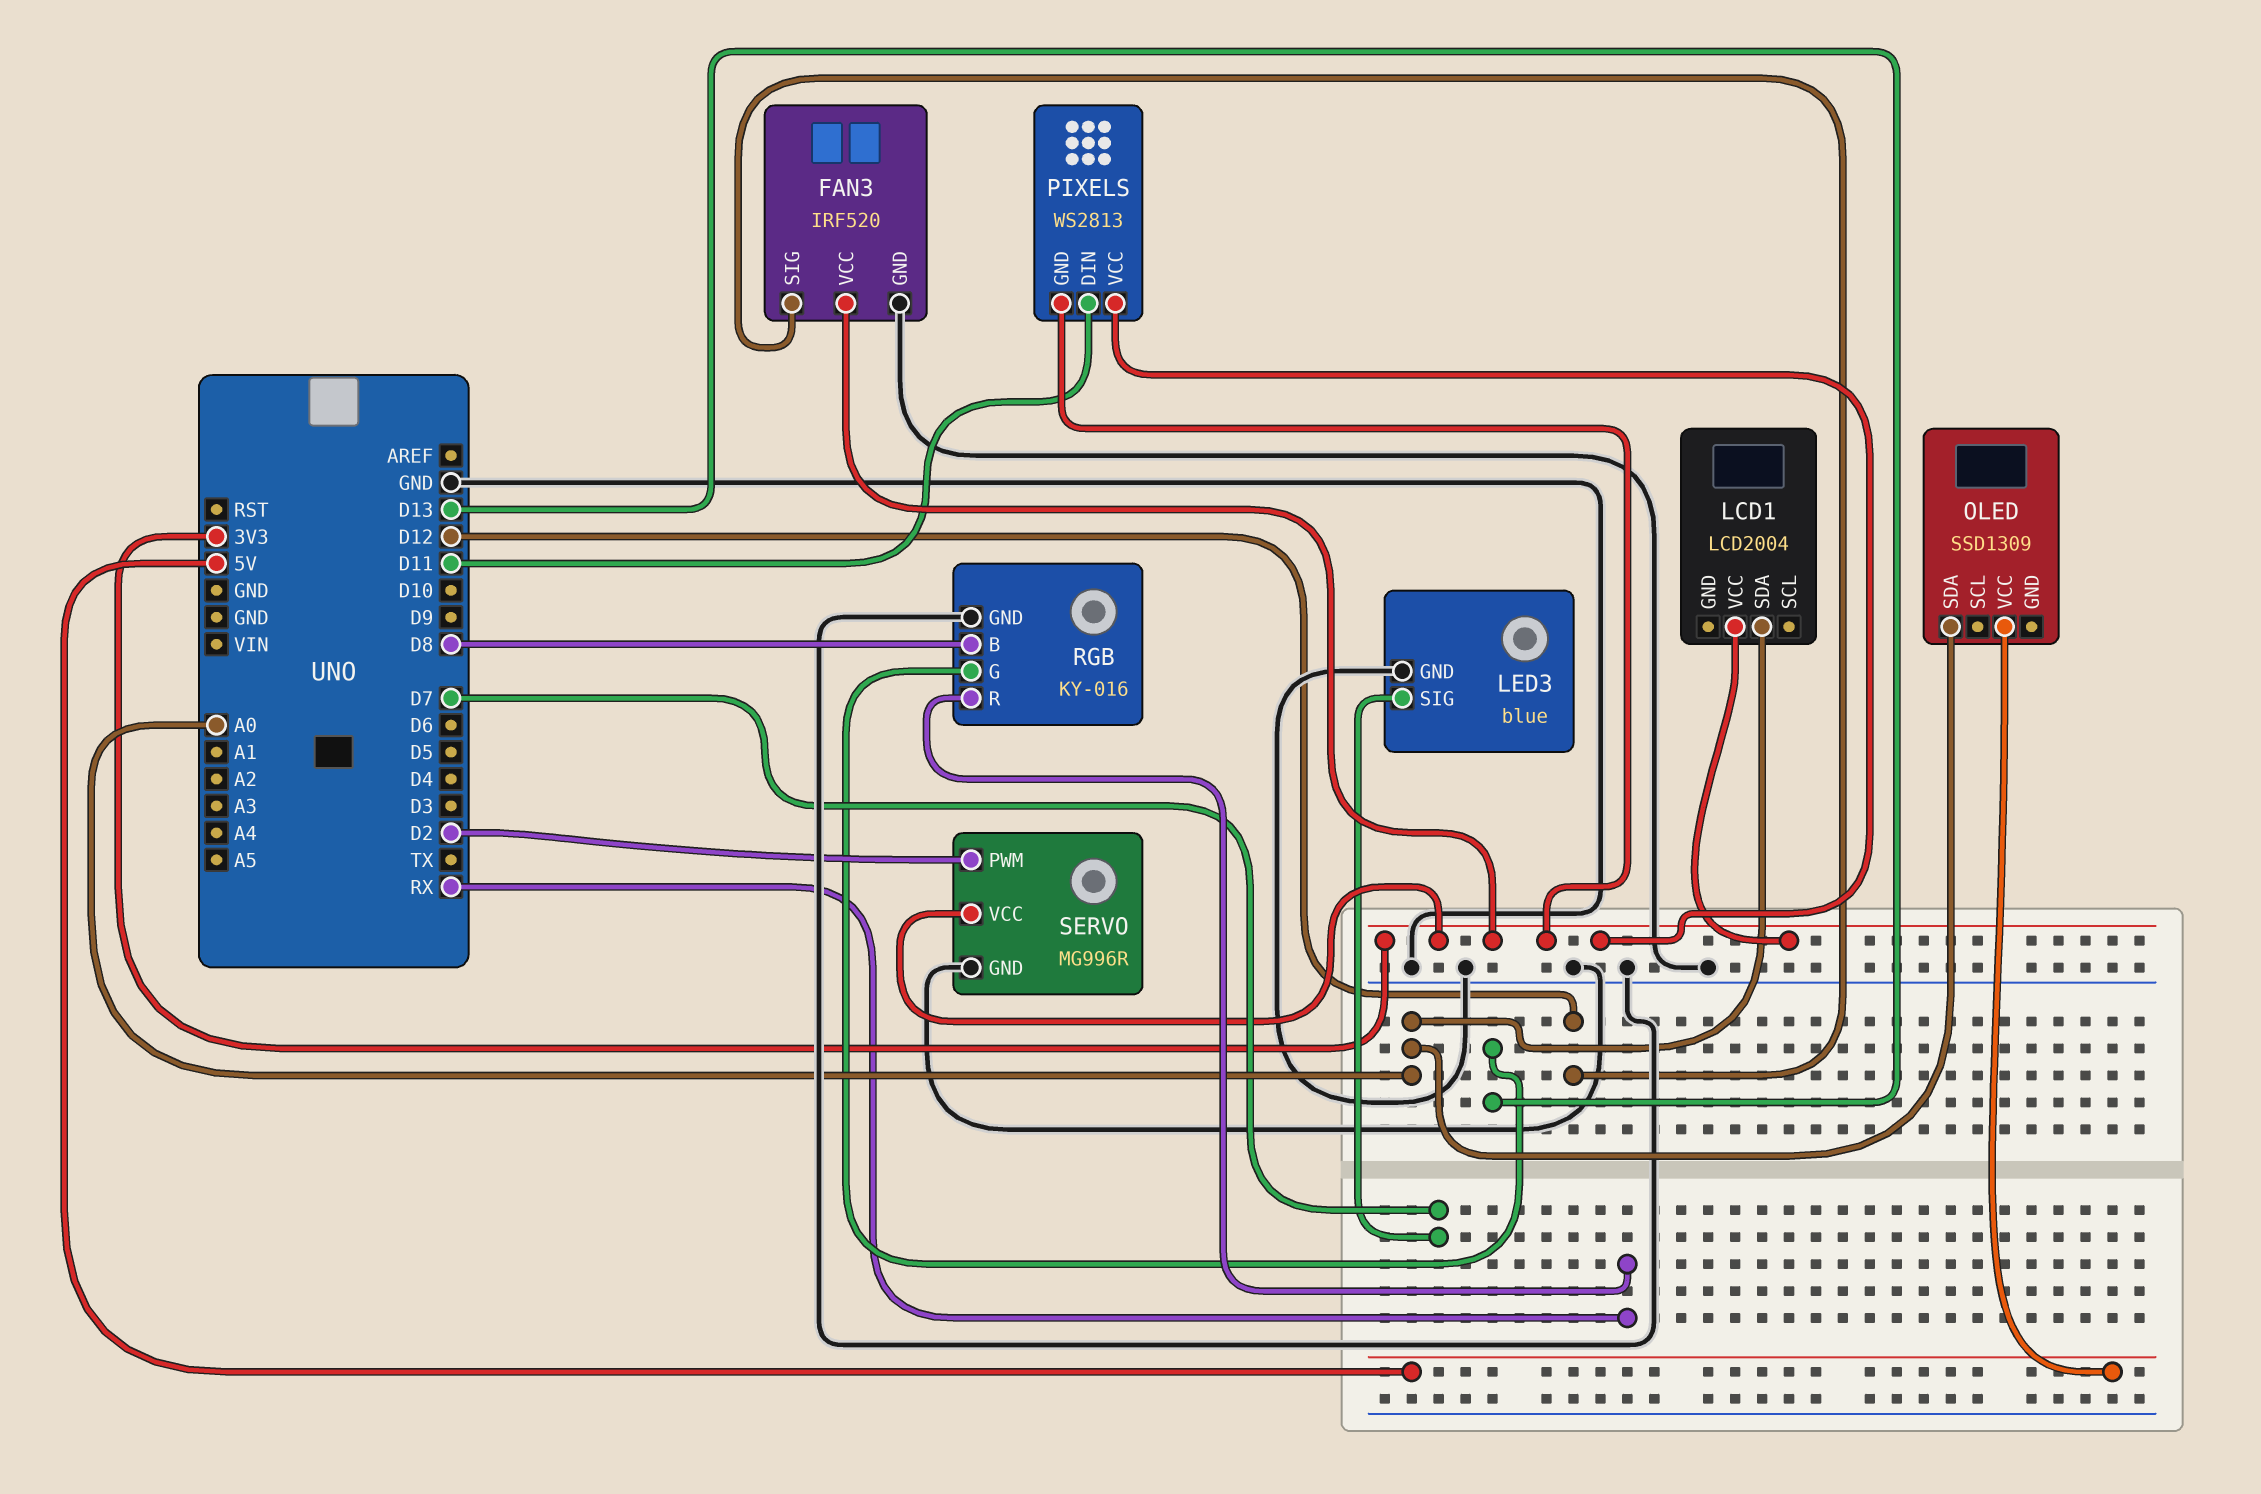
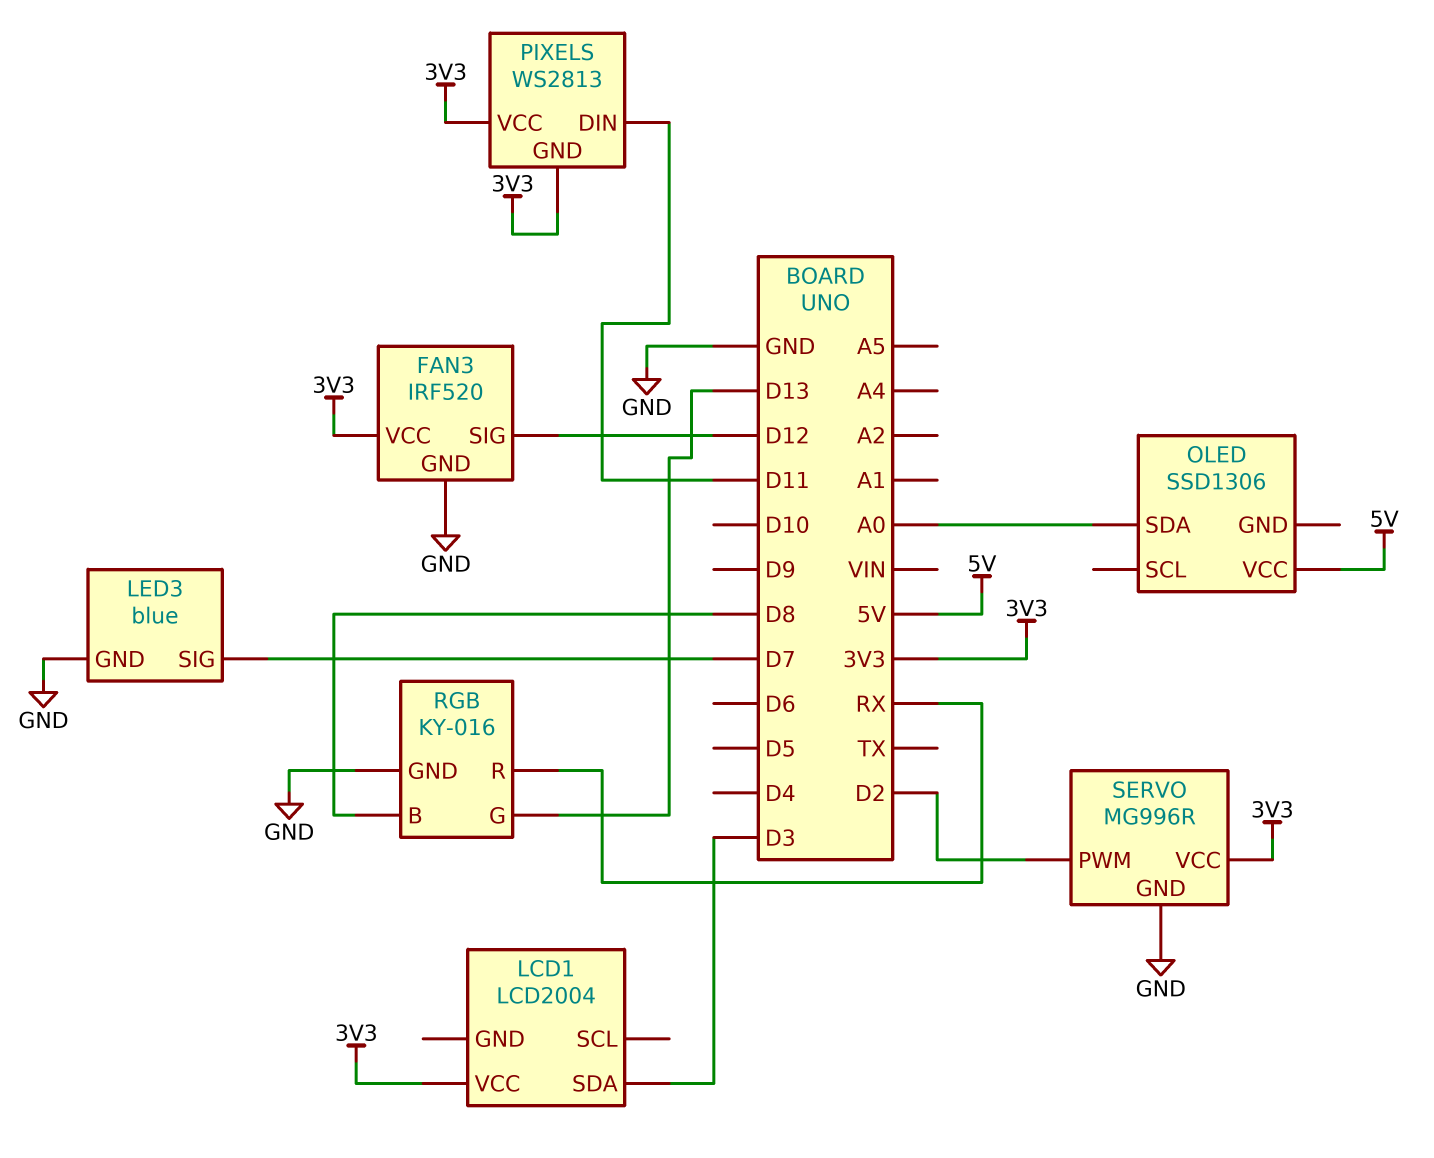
LCD1 pin SDA: A0 -> D3
OLED: SSD1309 -> SSD1306

